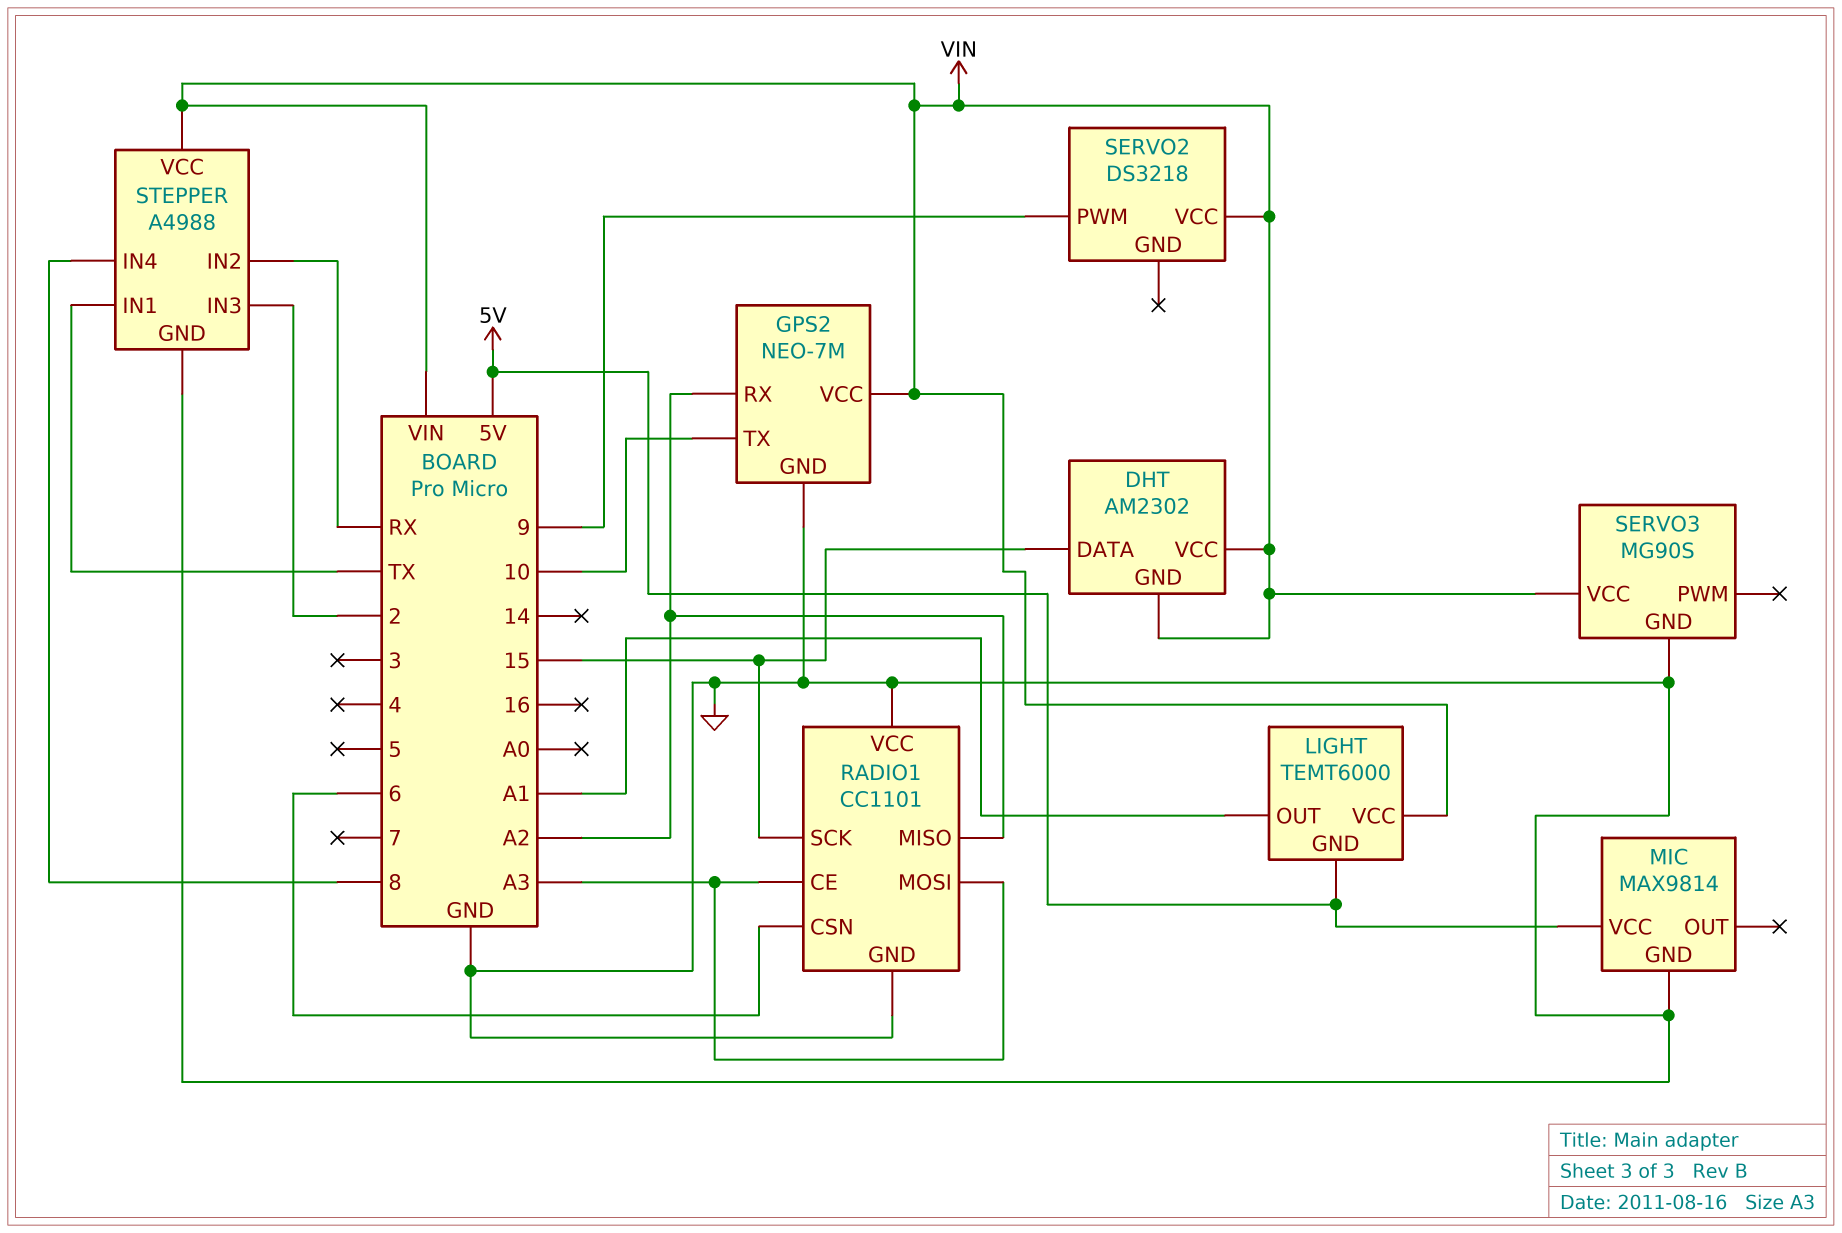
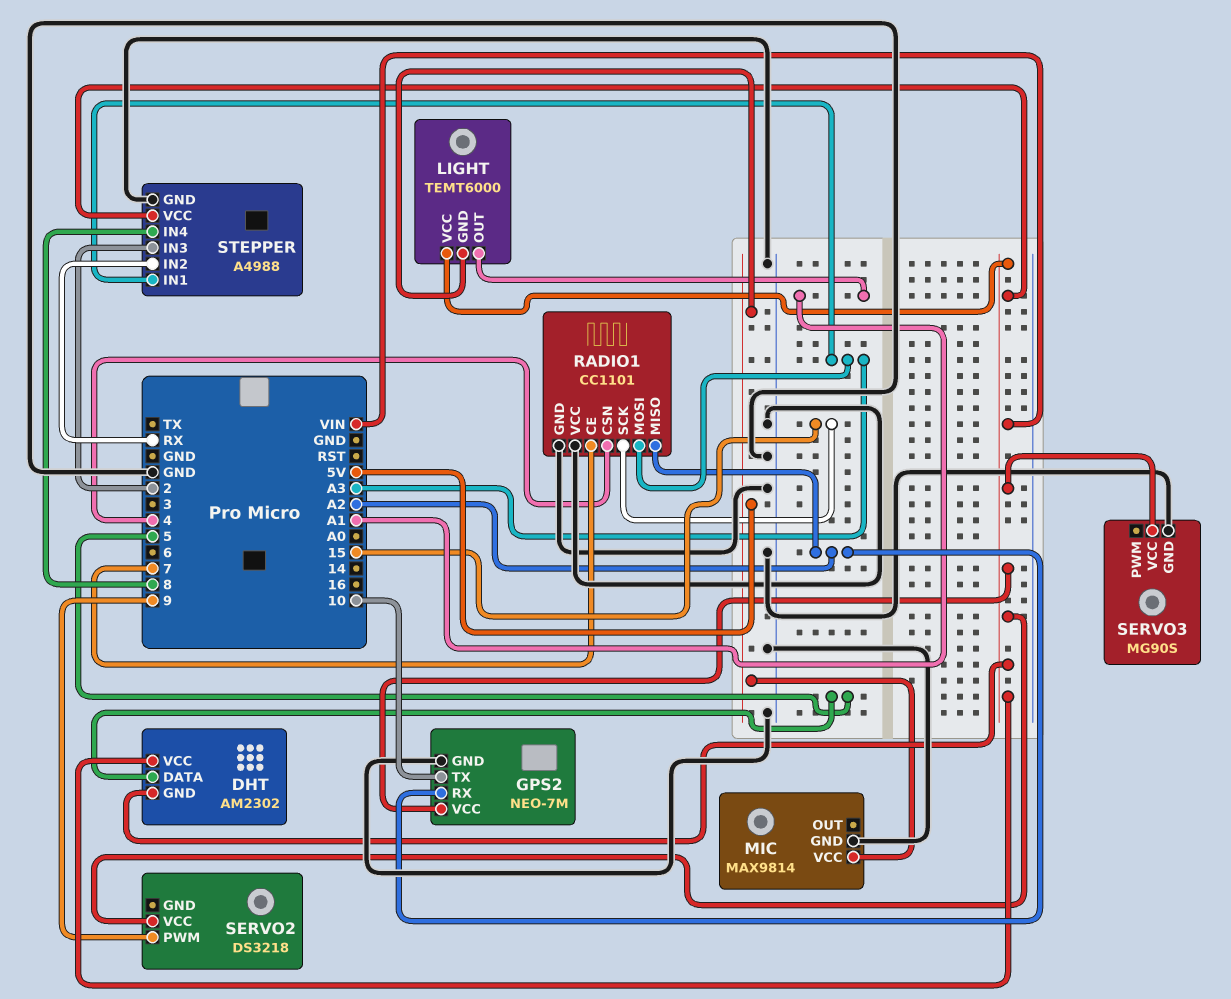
DHT pin DATA: 15 -> 5
RADIO1 pin CE: A3 -> 7
RADIO1 pin CSN: 6 -> 4
STEPPER pin IN1: TX -> A3

